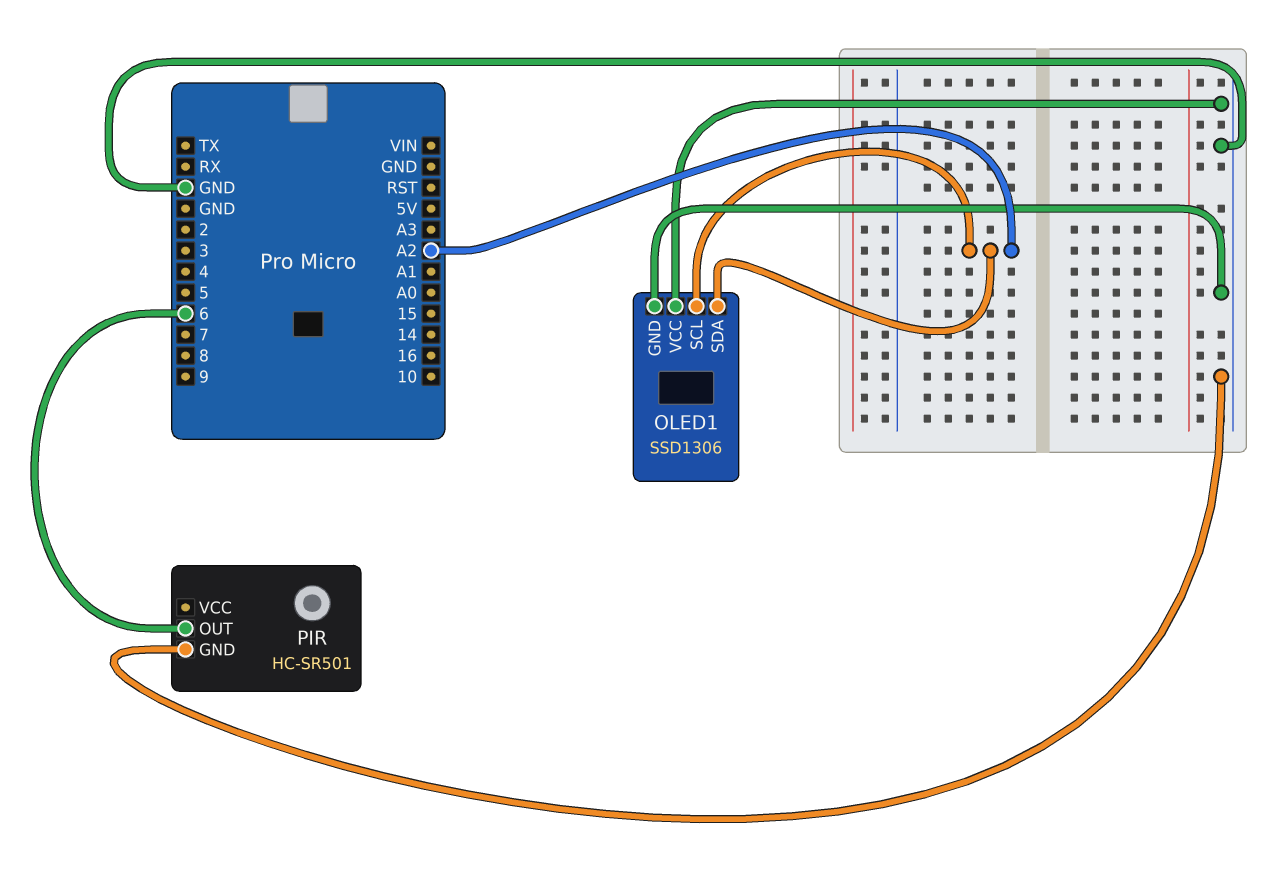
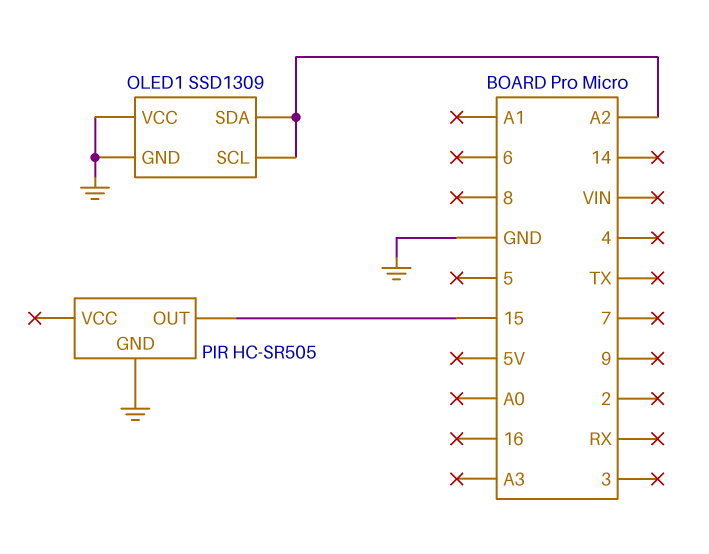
OLED1: SSD1306 -> SSD1309
PIR: HC-SR501 -> HC-SR505
PIR pin OUT: 6 -> 15

